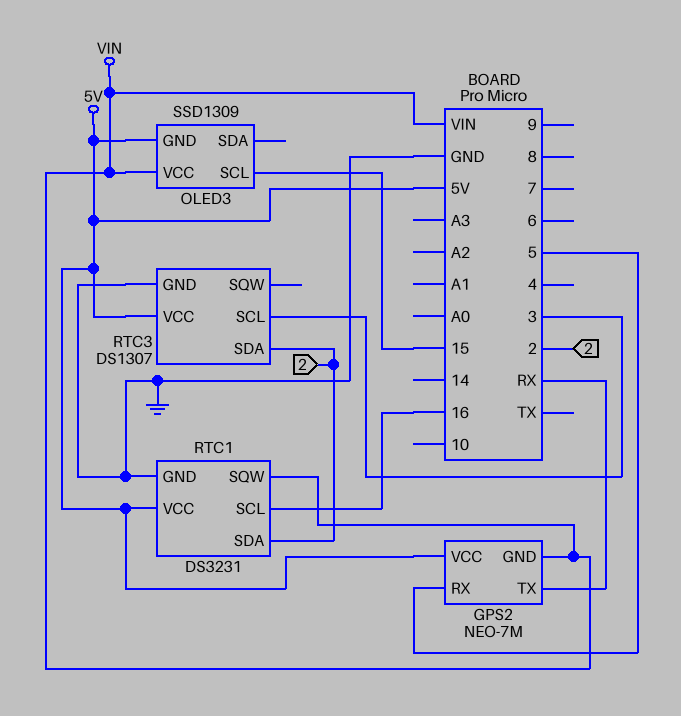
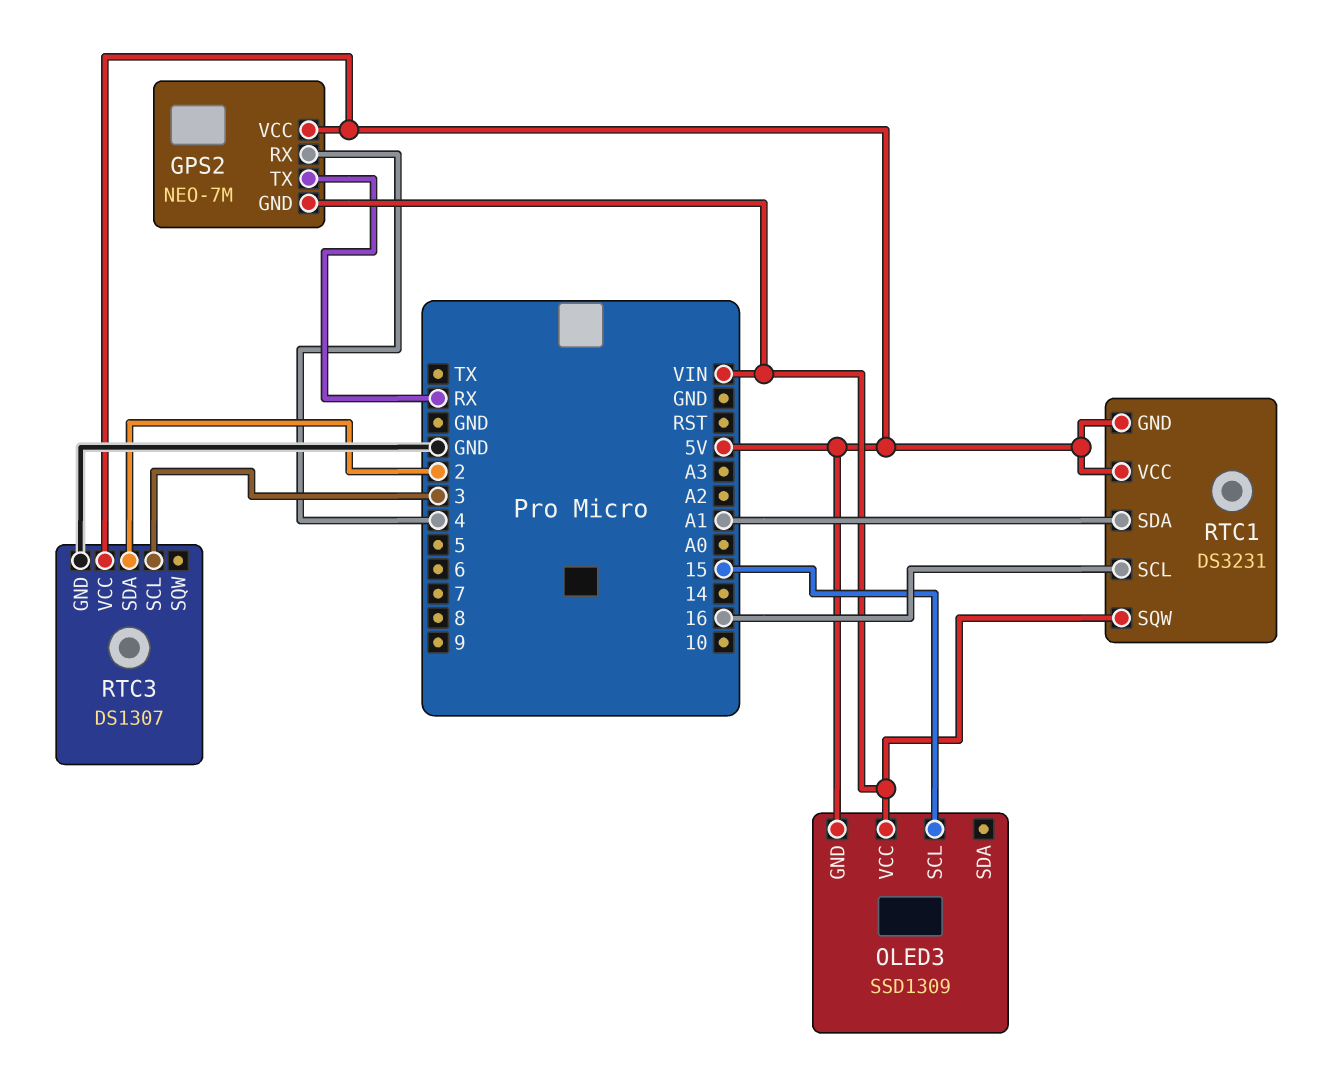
GPS2 pin RX: 5 -> 4
RTC1 pin GND: GND -> 5V
RTC1 pin SDA: 2 -> A1

